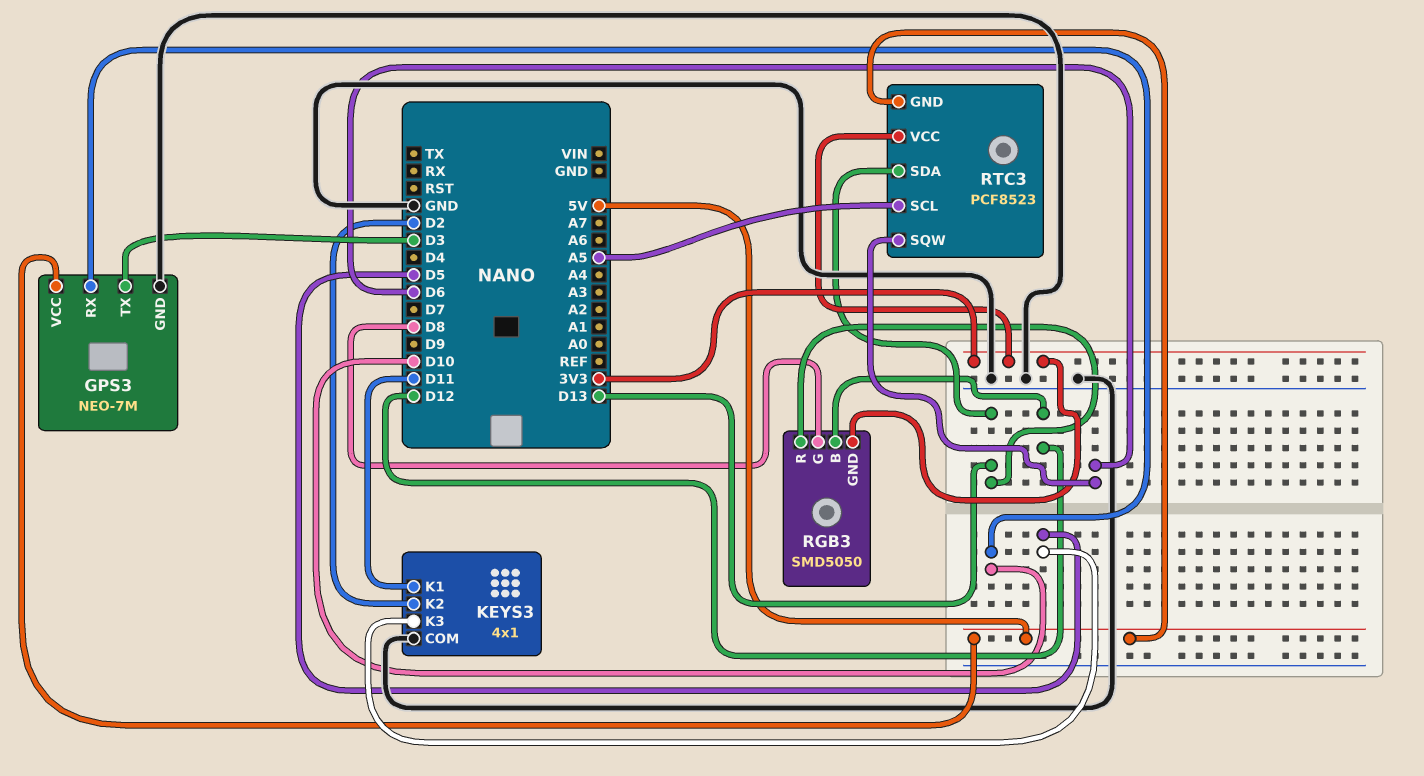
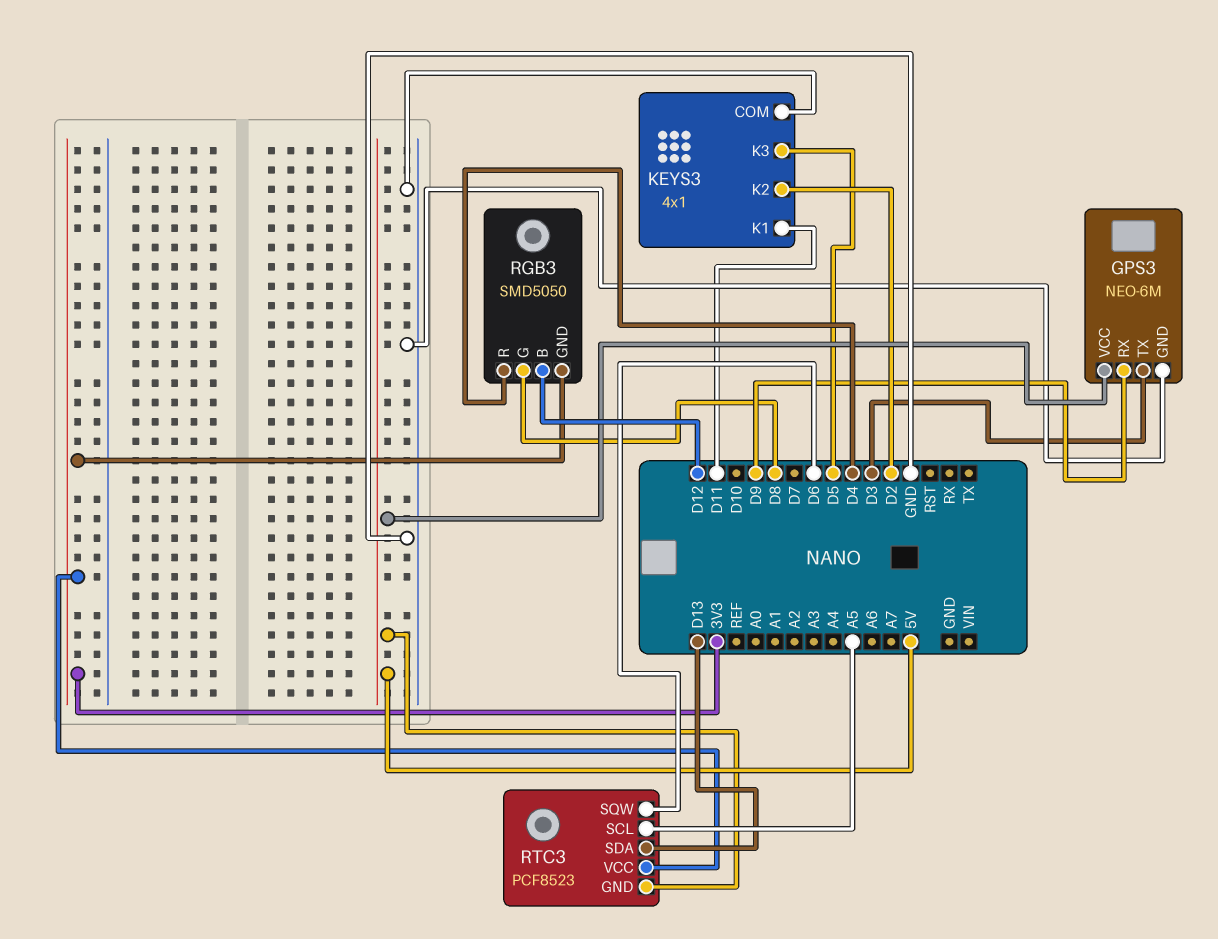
GPS3: NEO-7M -> NEO-6M
GPS3 pin RX: D10 -> D9
RGB3 pin R: D13 -> D4

